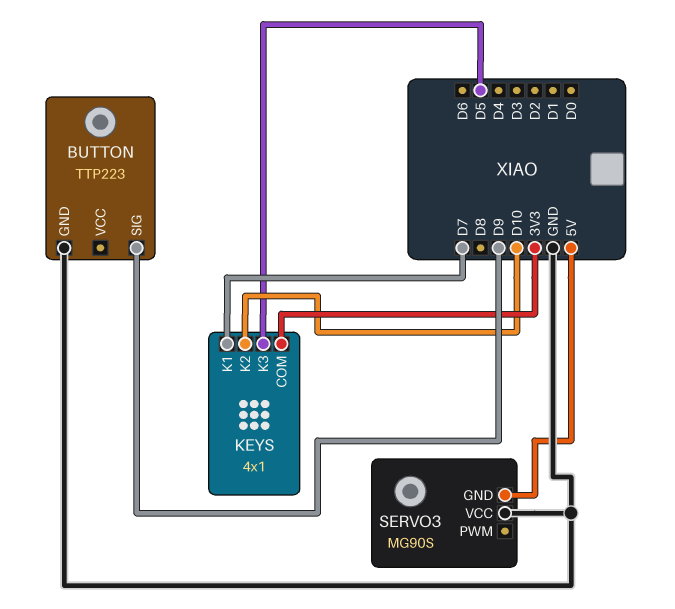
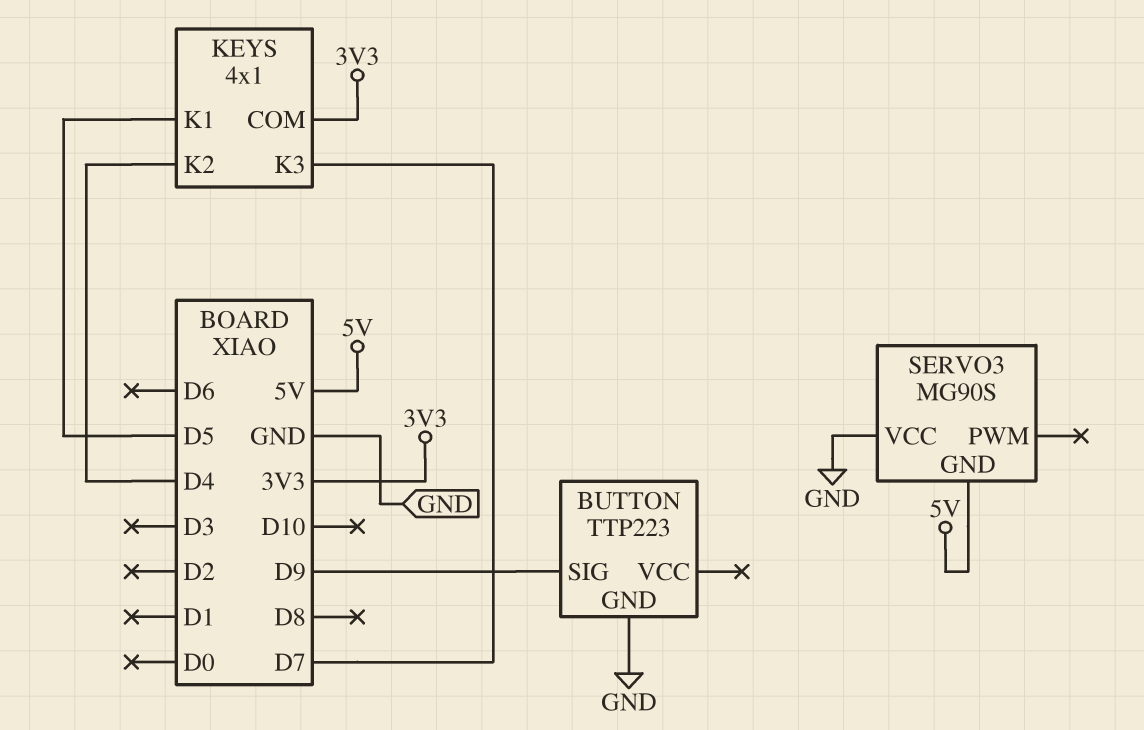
KEYS pin K1: D7 -> D5
KEYS pin K2: D10 -> D4
KEYS pin K3: D5 -> D7

